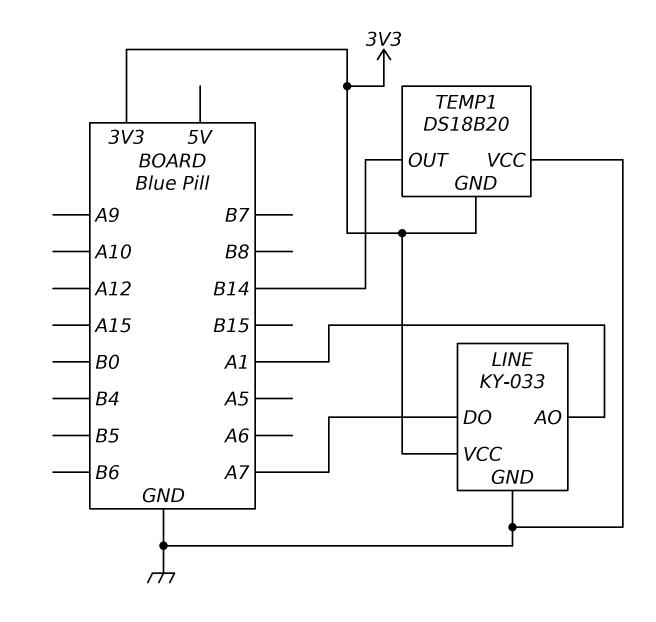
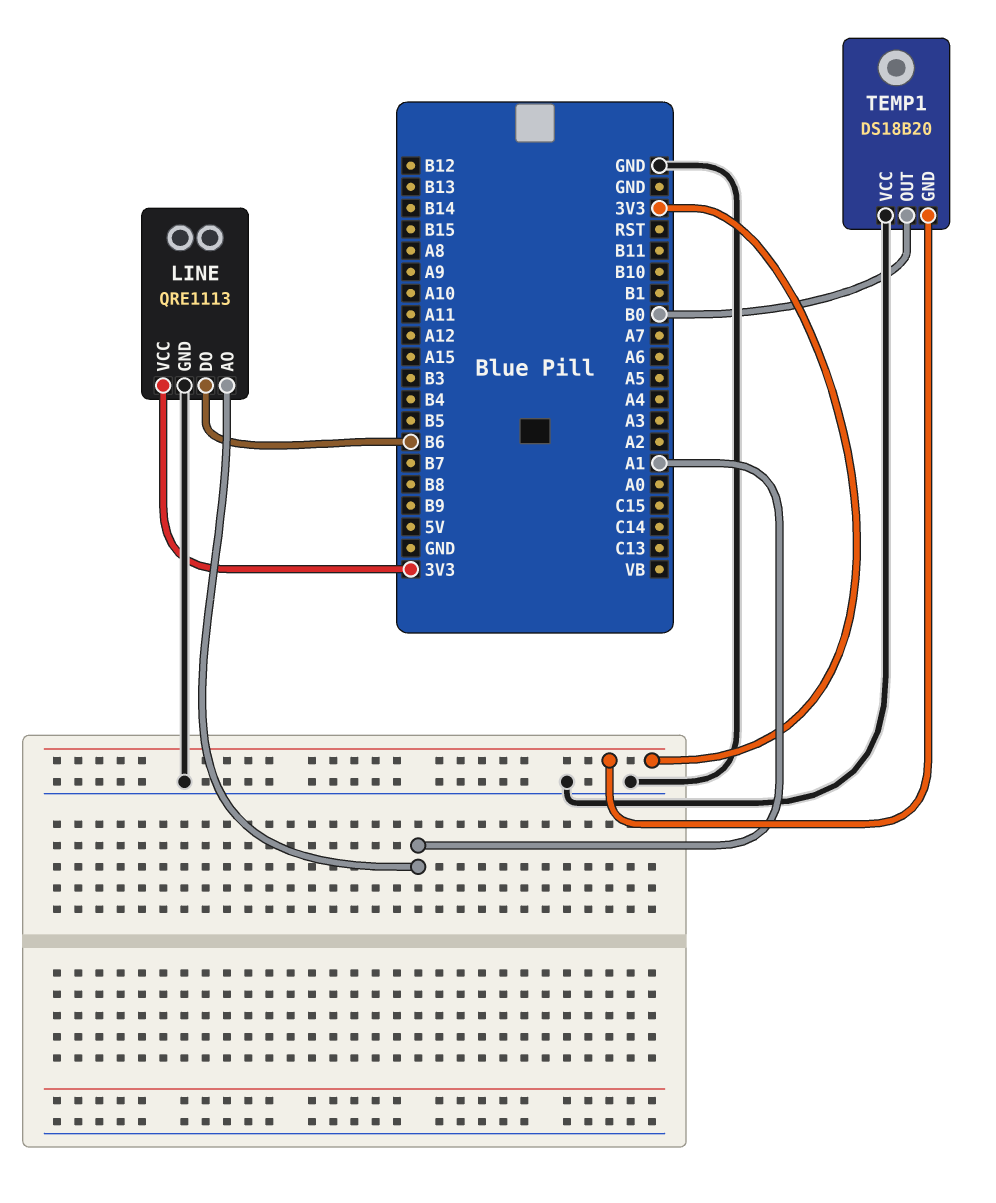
LINE: KY-033 -> QRE1113
LINE pin DO: A7 -> B6
TEMP1 pin OUT: B14 -> B0

